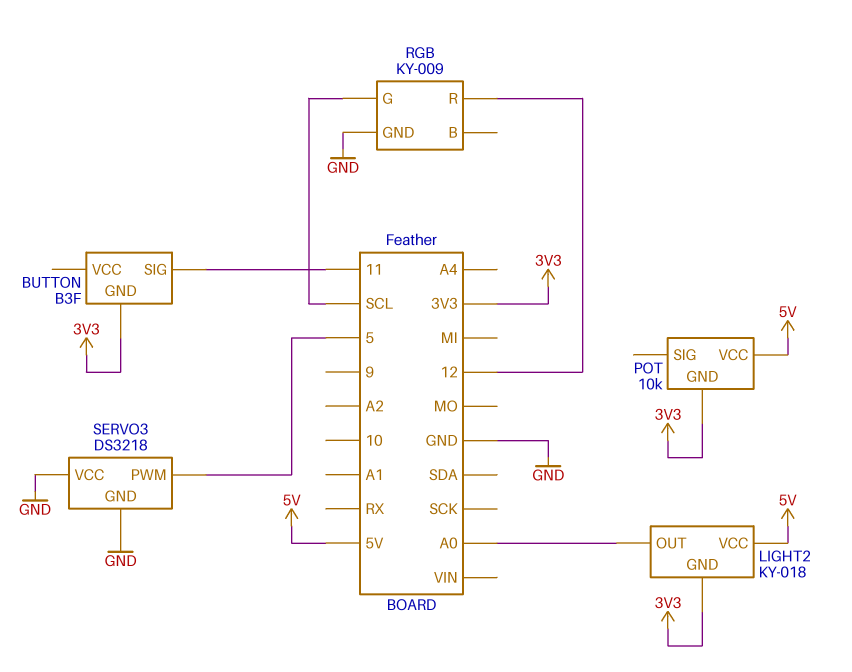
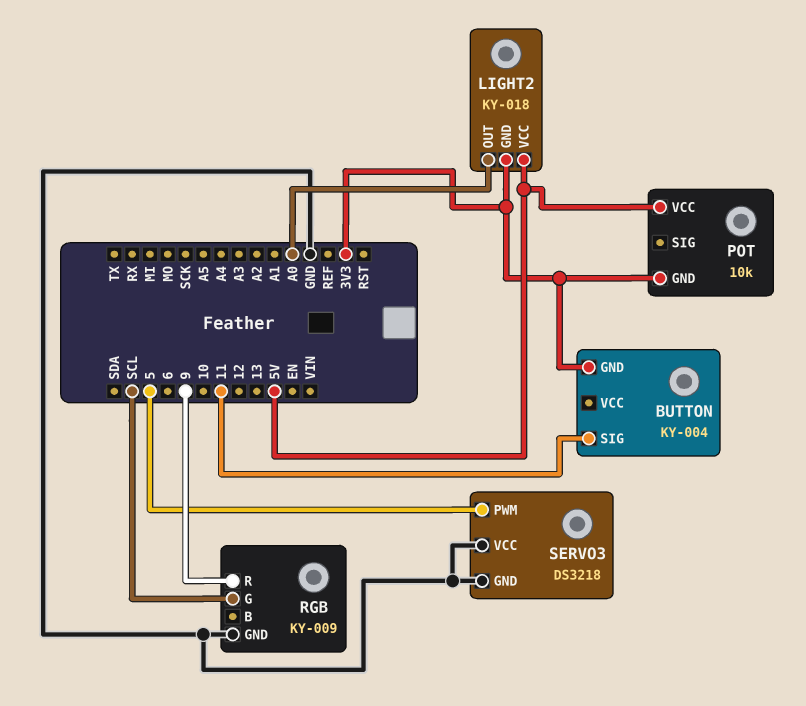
BUTTON: B3F -> KY-004
RGB pin R: 12 -> 9

